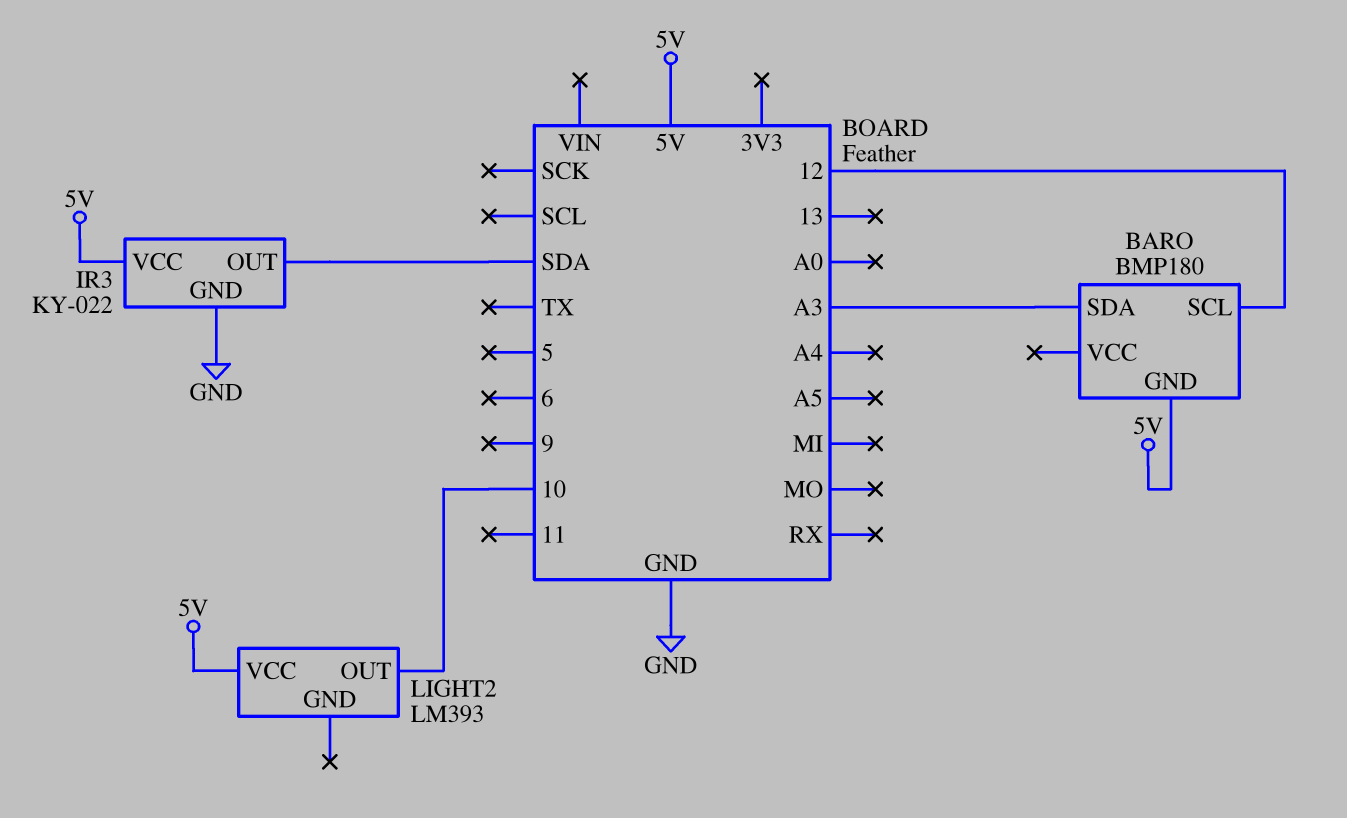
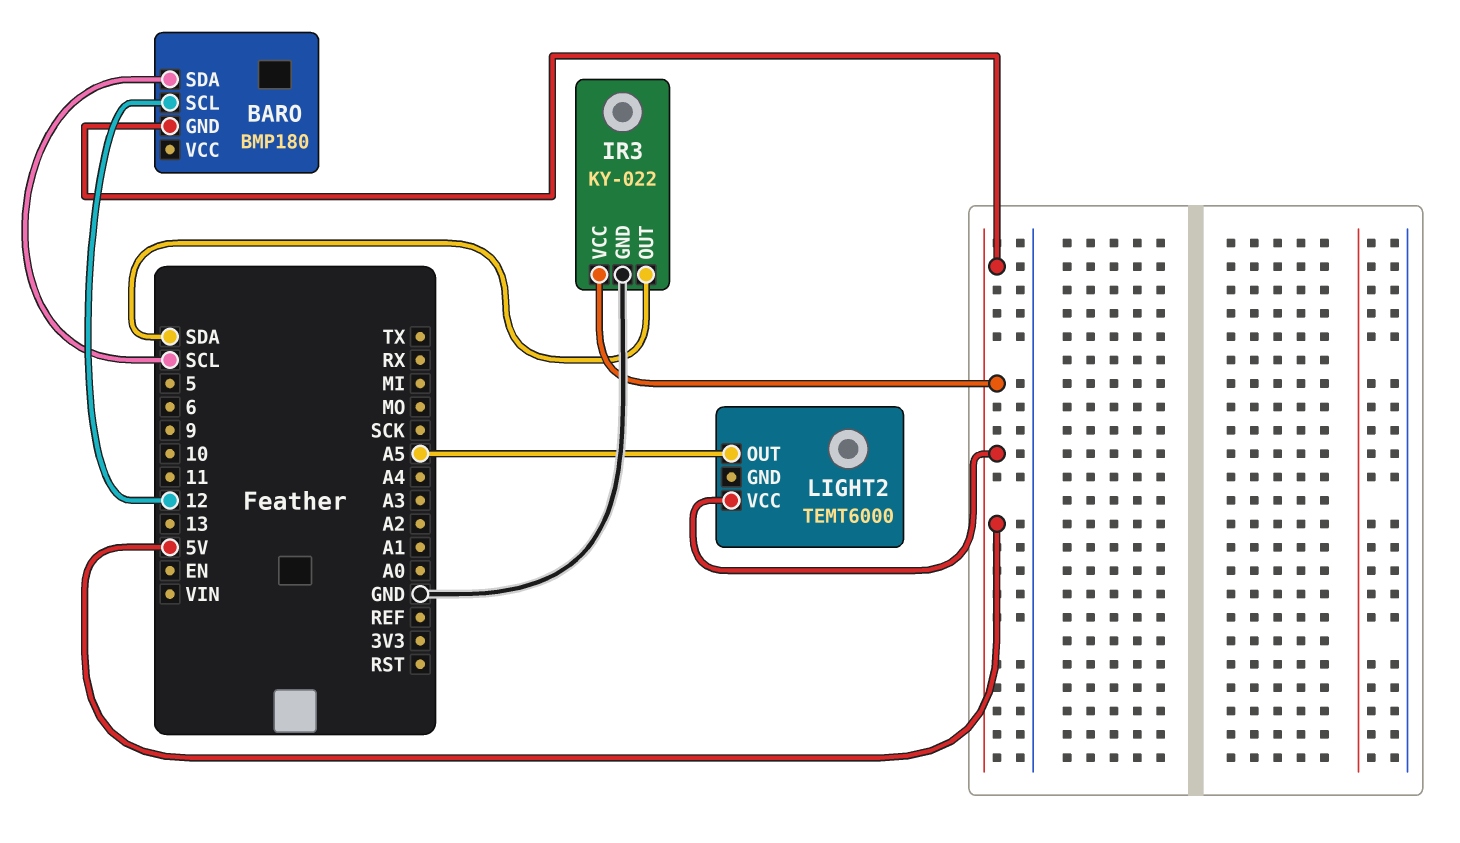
BARO pin SDA: A3 -> SCL
LIGHT2: LM393 -> TEMT6000
LIGHT2 pin OUT: 10 -> A5

